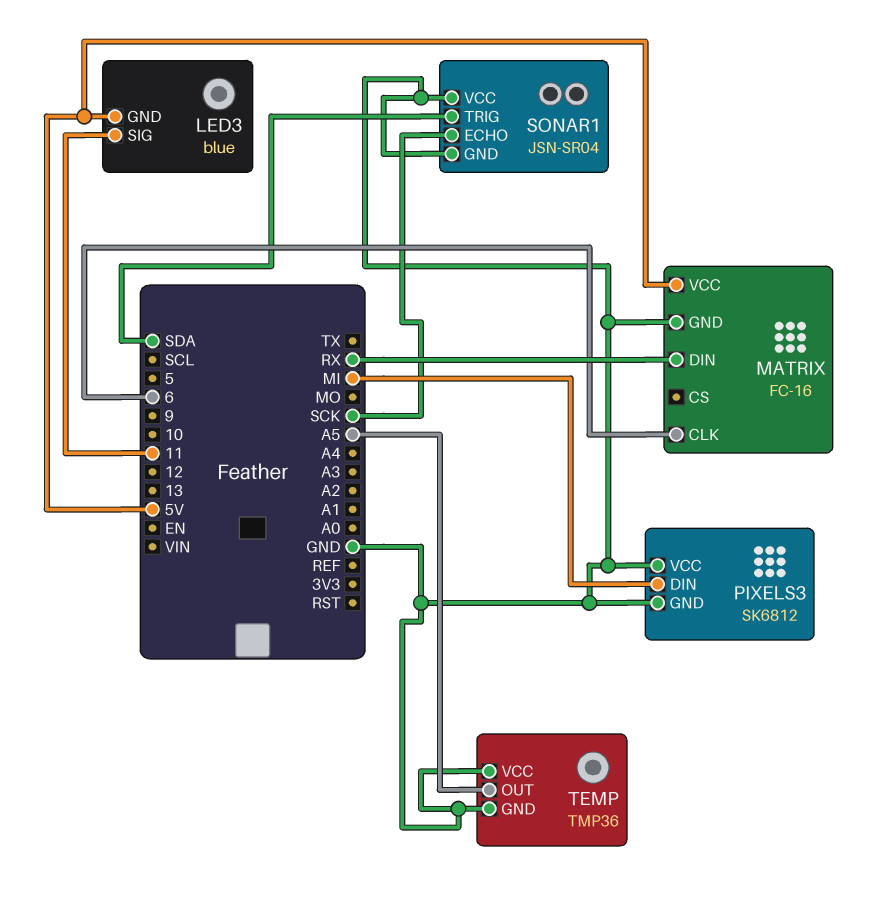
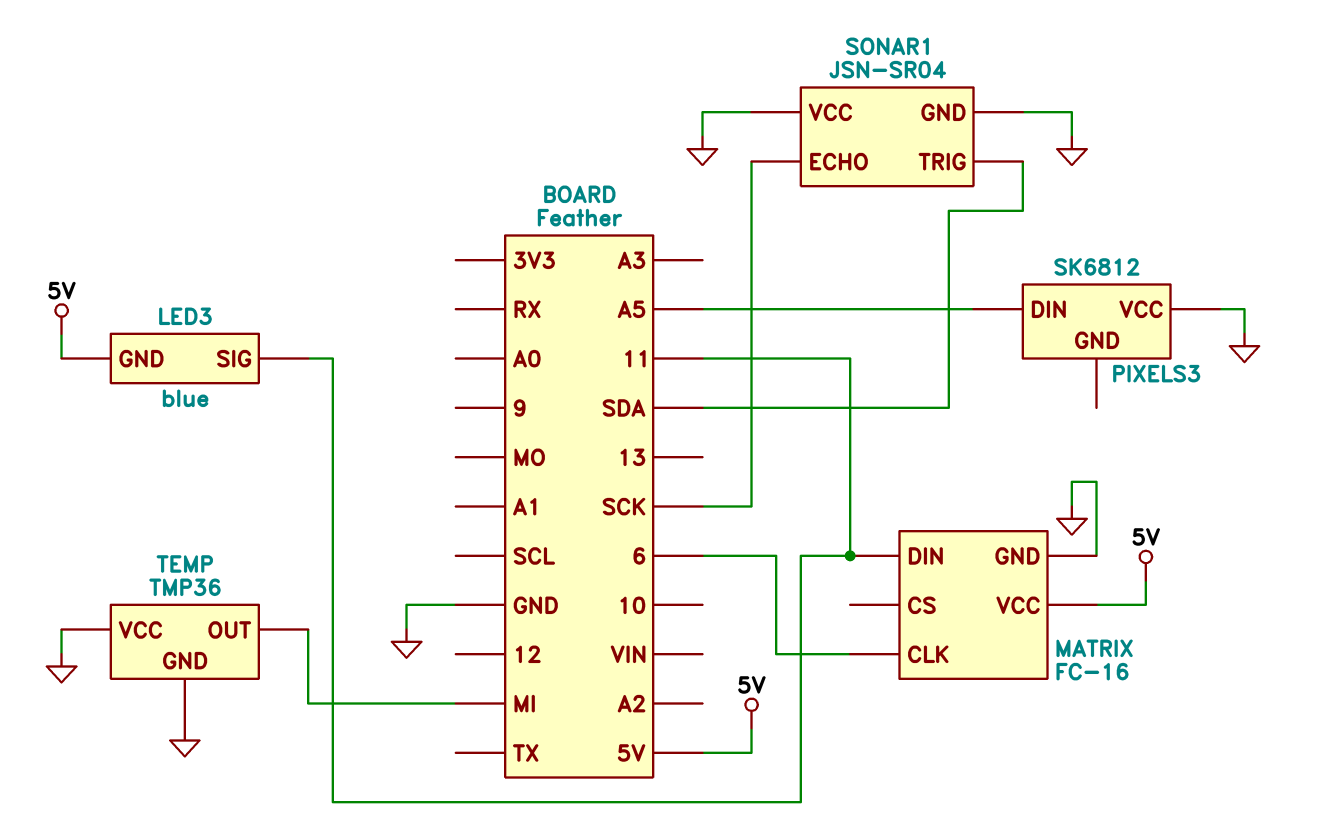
MATRIX pin DIN: RX -> 11
PIXELS3 pin DIN: MI -> A5
PIXELS3 pin GND: GND -> none
TEMP pin OUT: A5 -> MI

